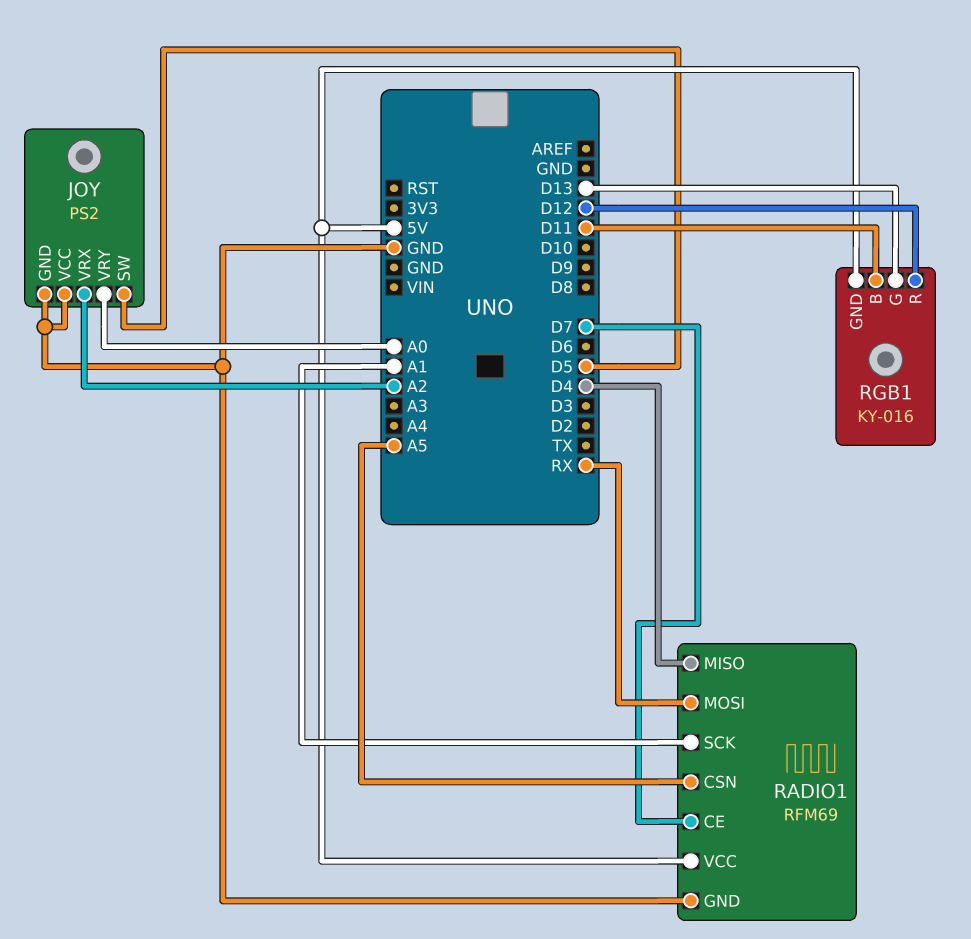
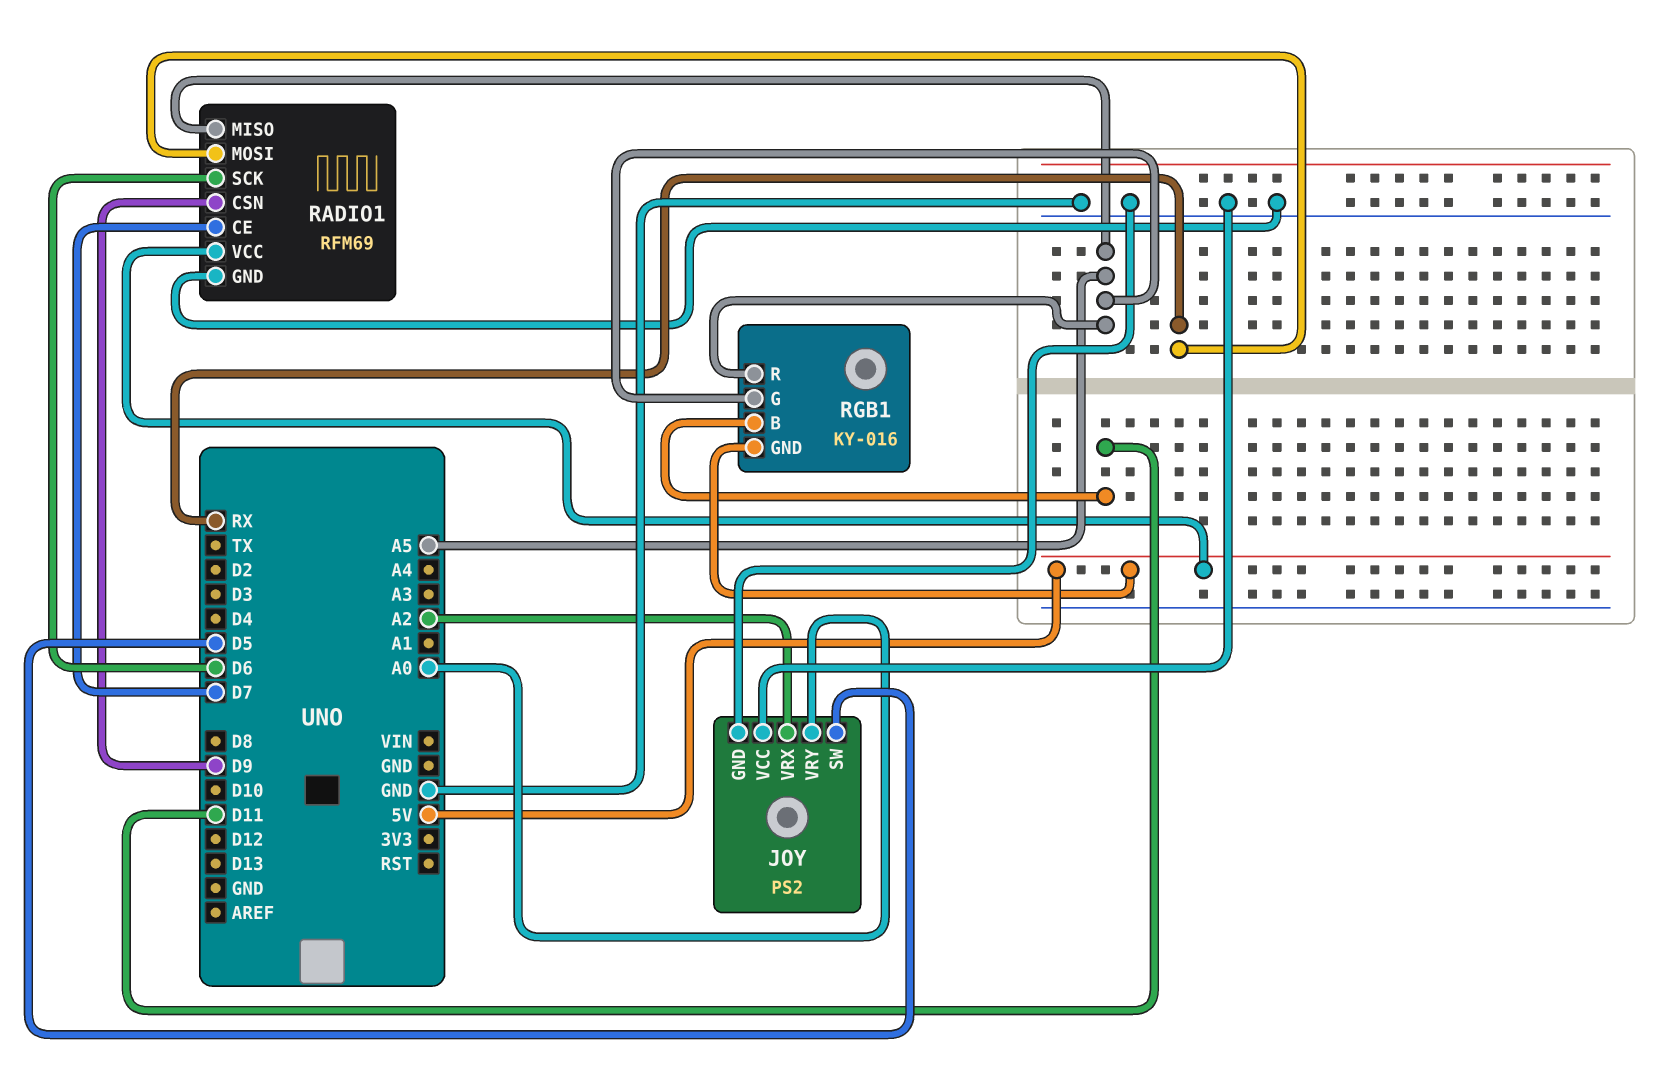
RADIO1 pin CSN: A5 -> D9
RADIO1 pin MISO: D4 -> A5
RADIO1 pin SCK: A1 -> D6
RGB1 pin G: D13 -> A5
RGB1 pin R: D12 -> A5

